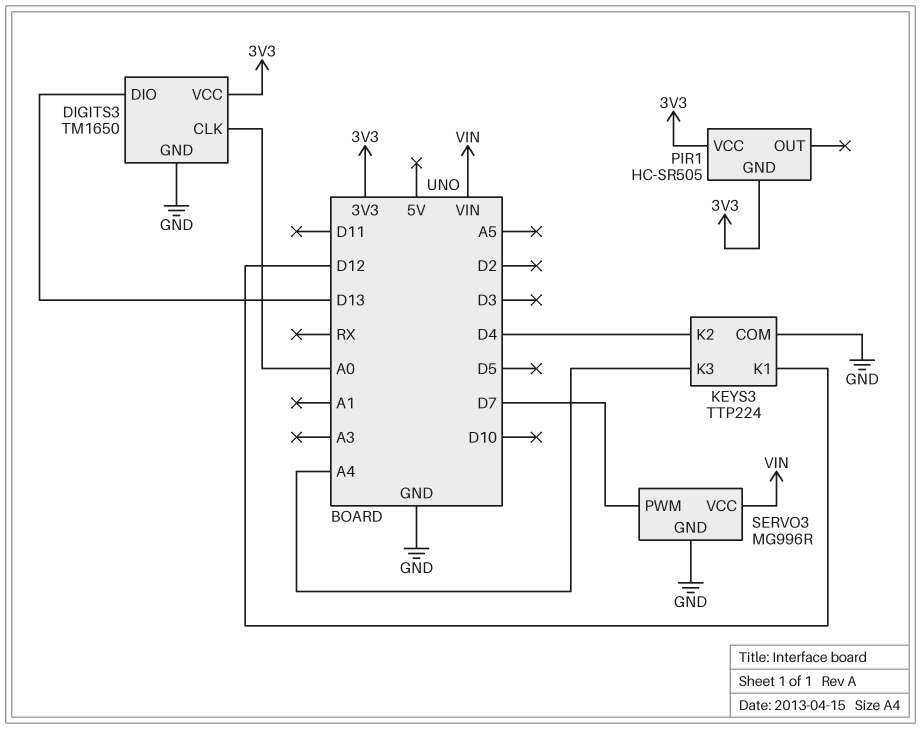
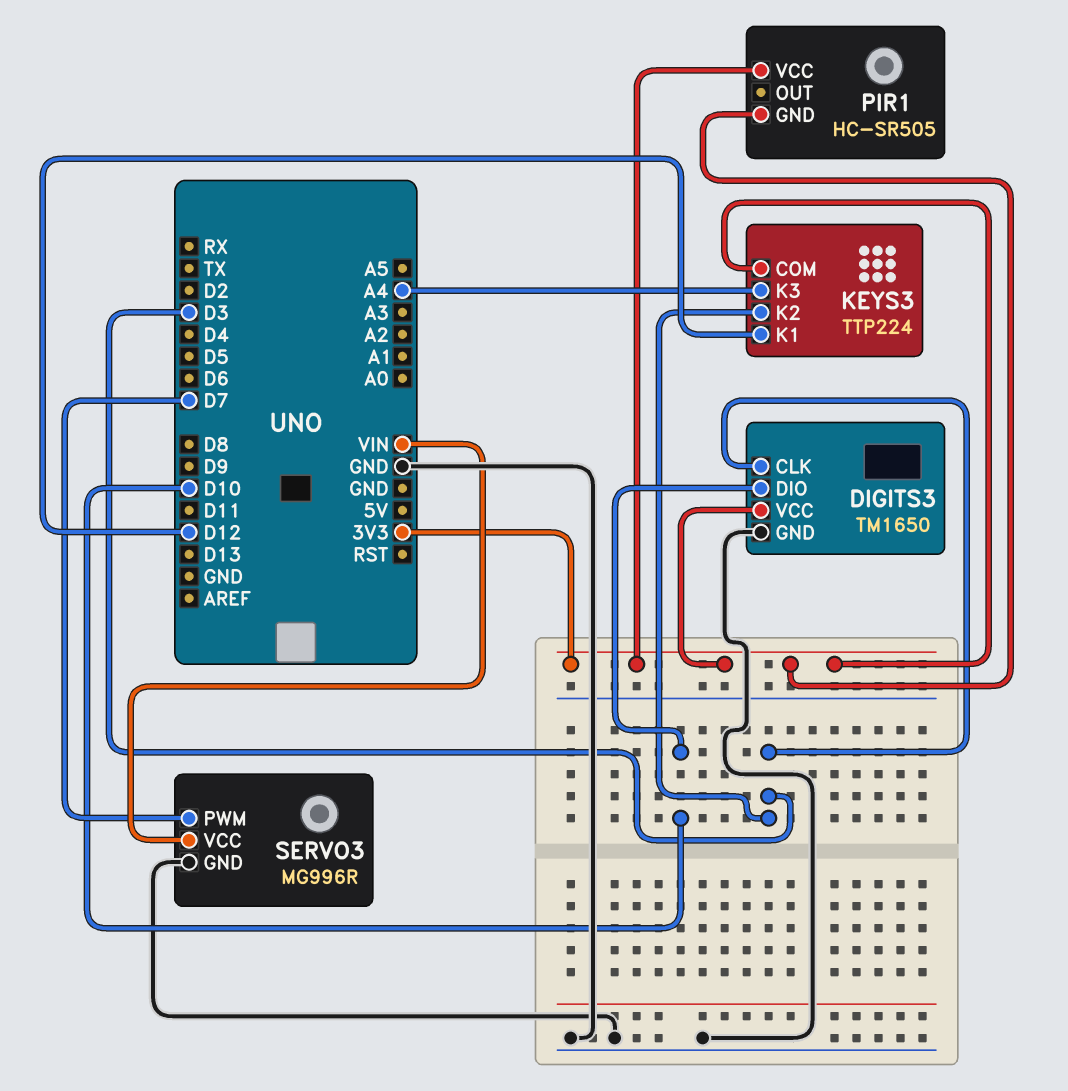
DIGITS3 pin CLK: A0 -> D3
DIGITS3 pin DIO: D13 -> D10
KEYS3 pin COM: GND -> 3V3
KEYS3 pin K2: D4 -> D3

